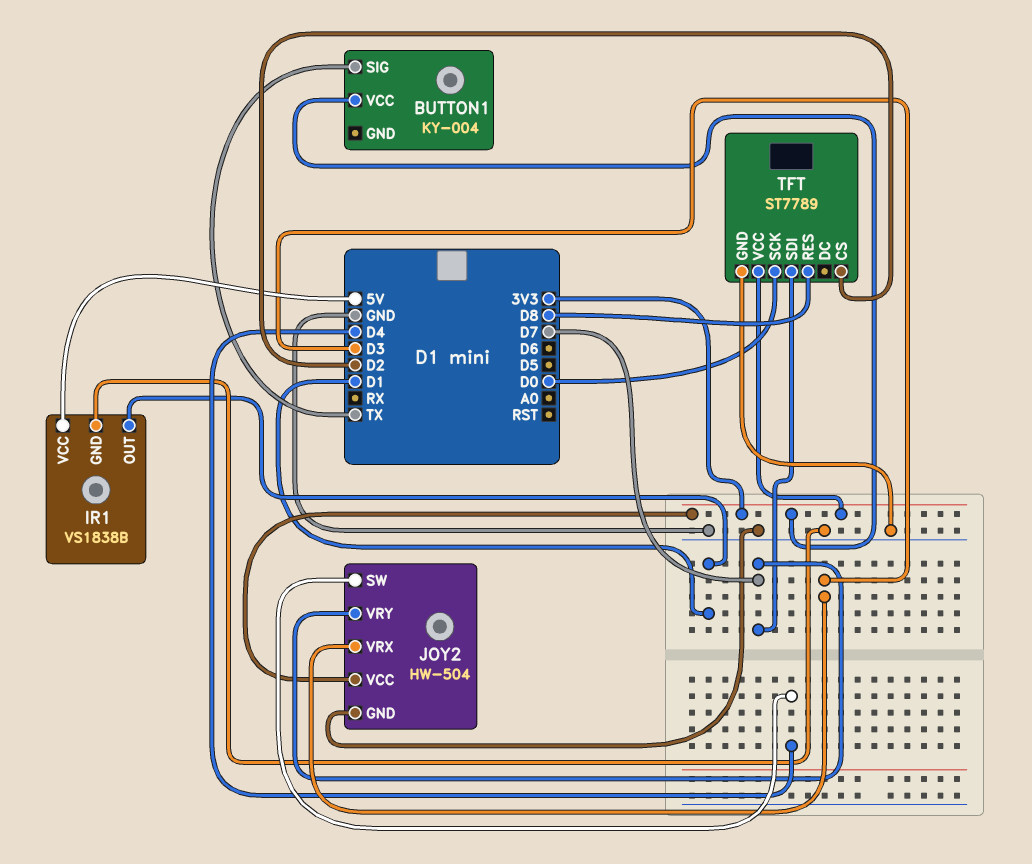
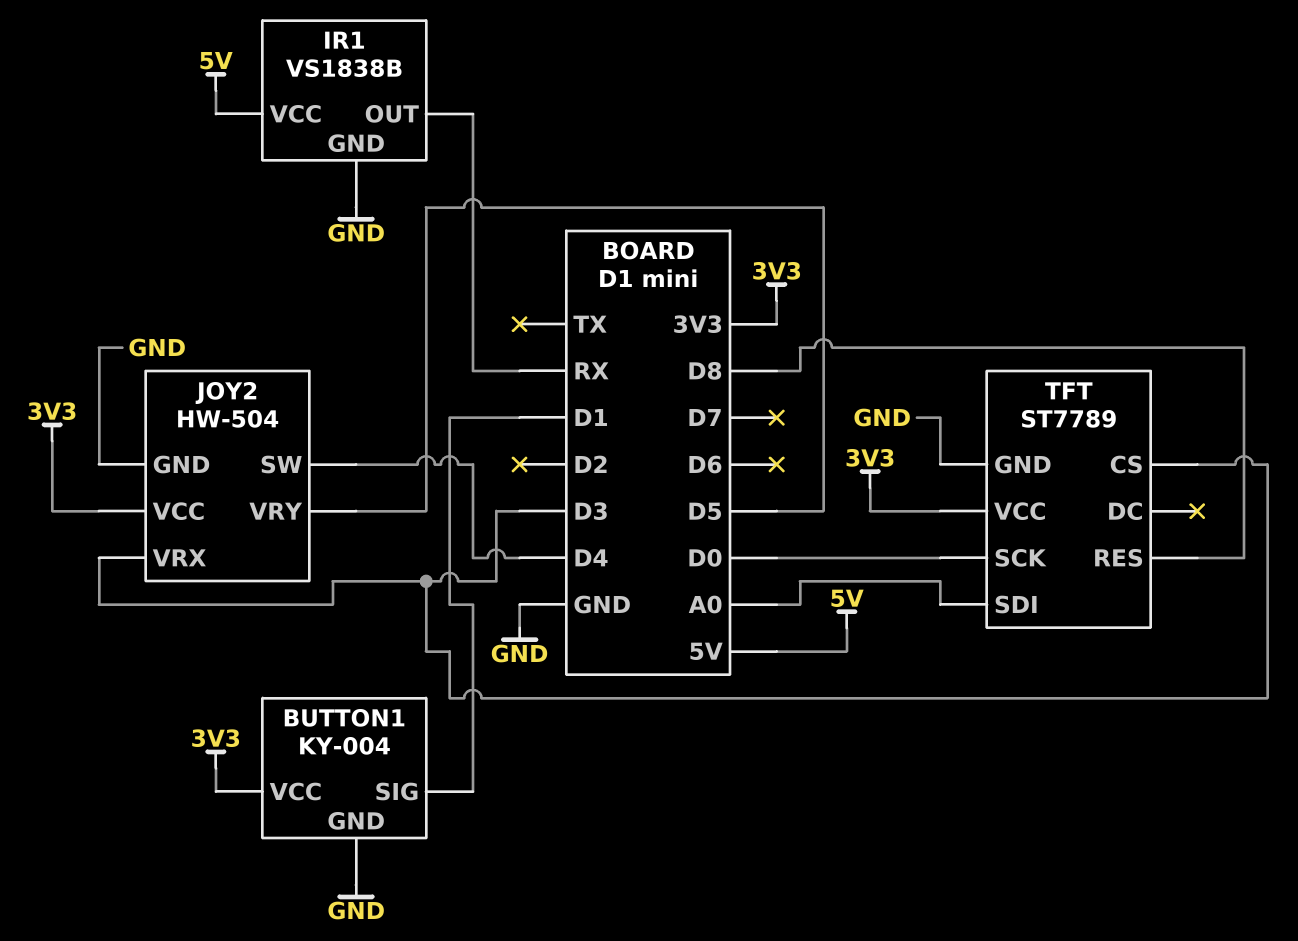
BUTTON1 pin GND: none -> GND
BUTTON1 pin SIG: TX -> D1
IR1 pin OUT: D1 -> RX
JOY2 pin VRY: D7 -> D5
TFT pin CS: D2 -> D3
TFT pin SDI: D7 -> A0

